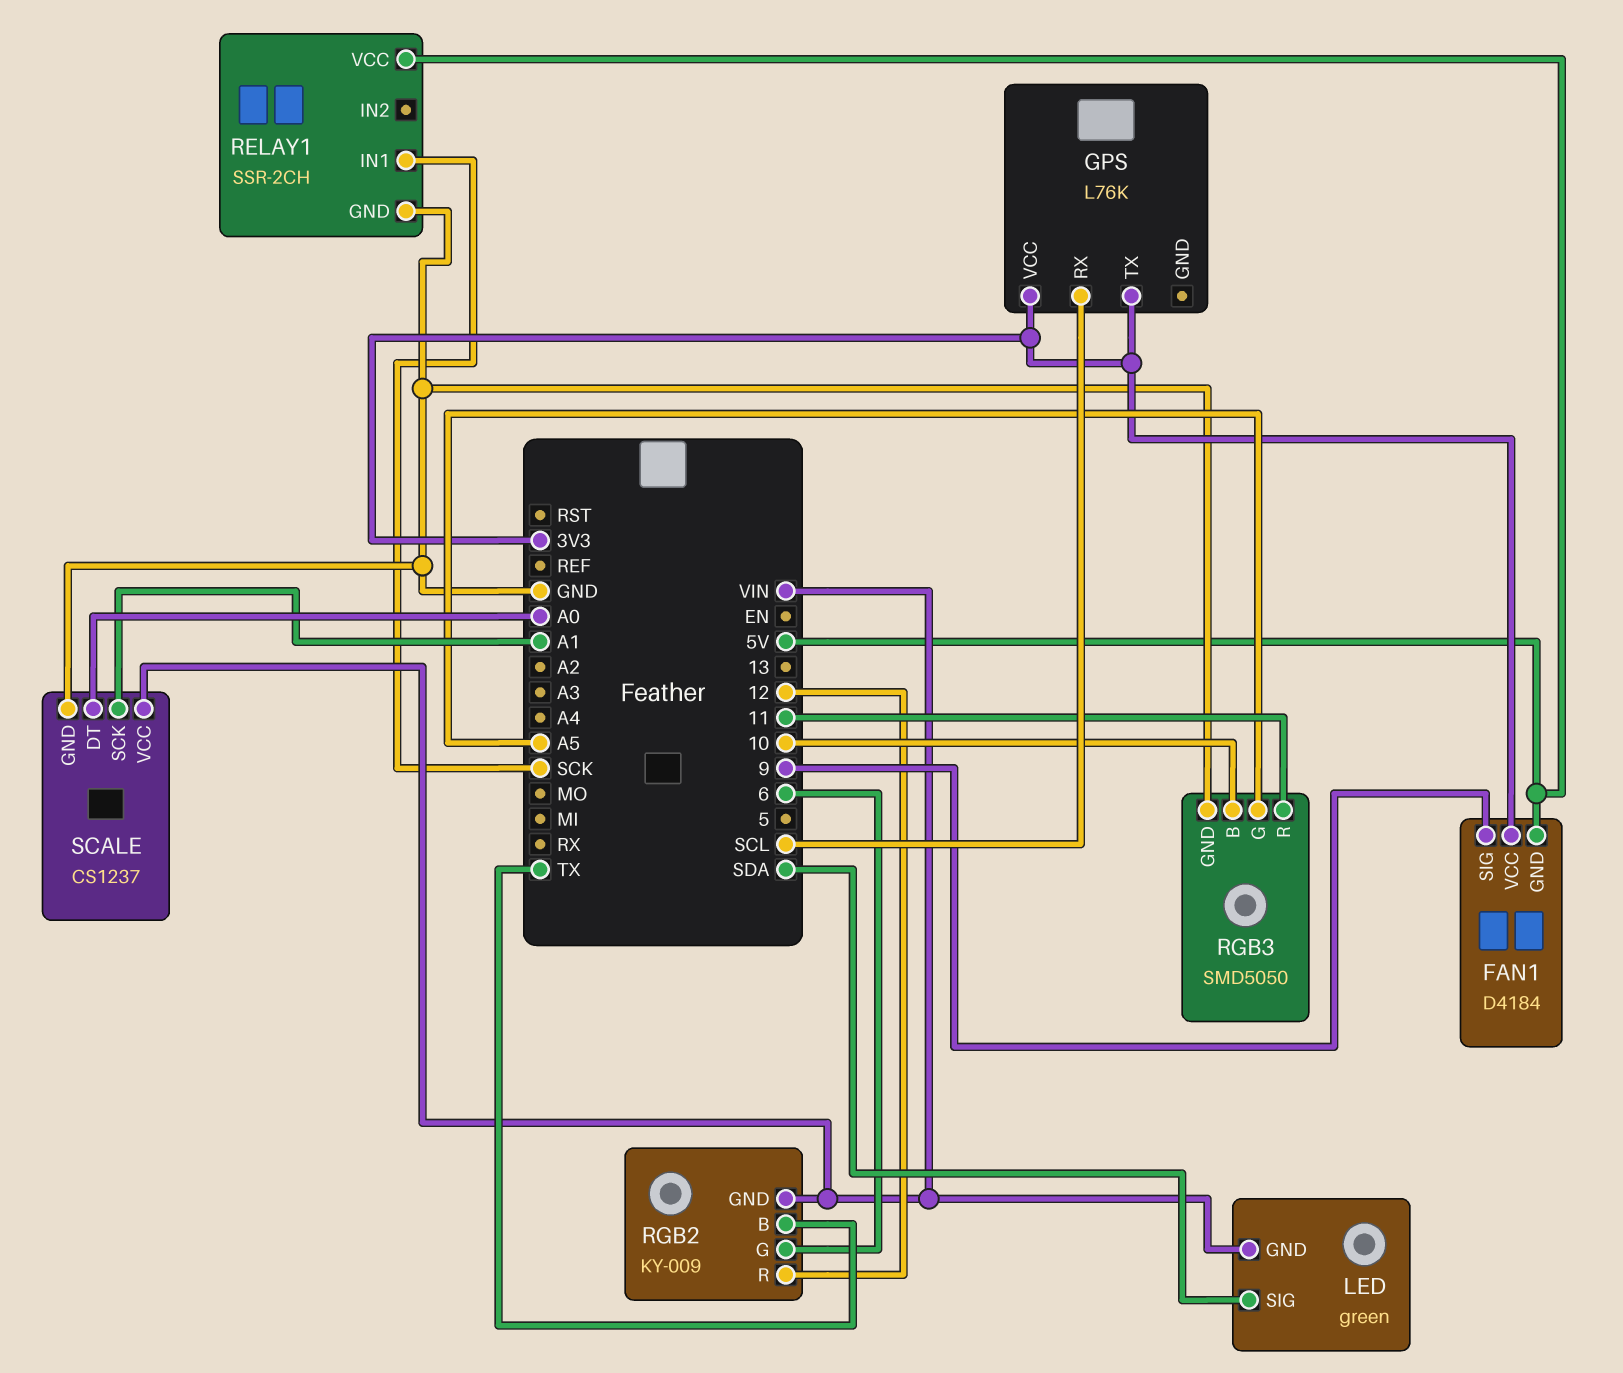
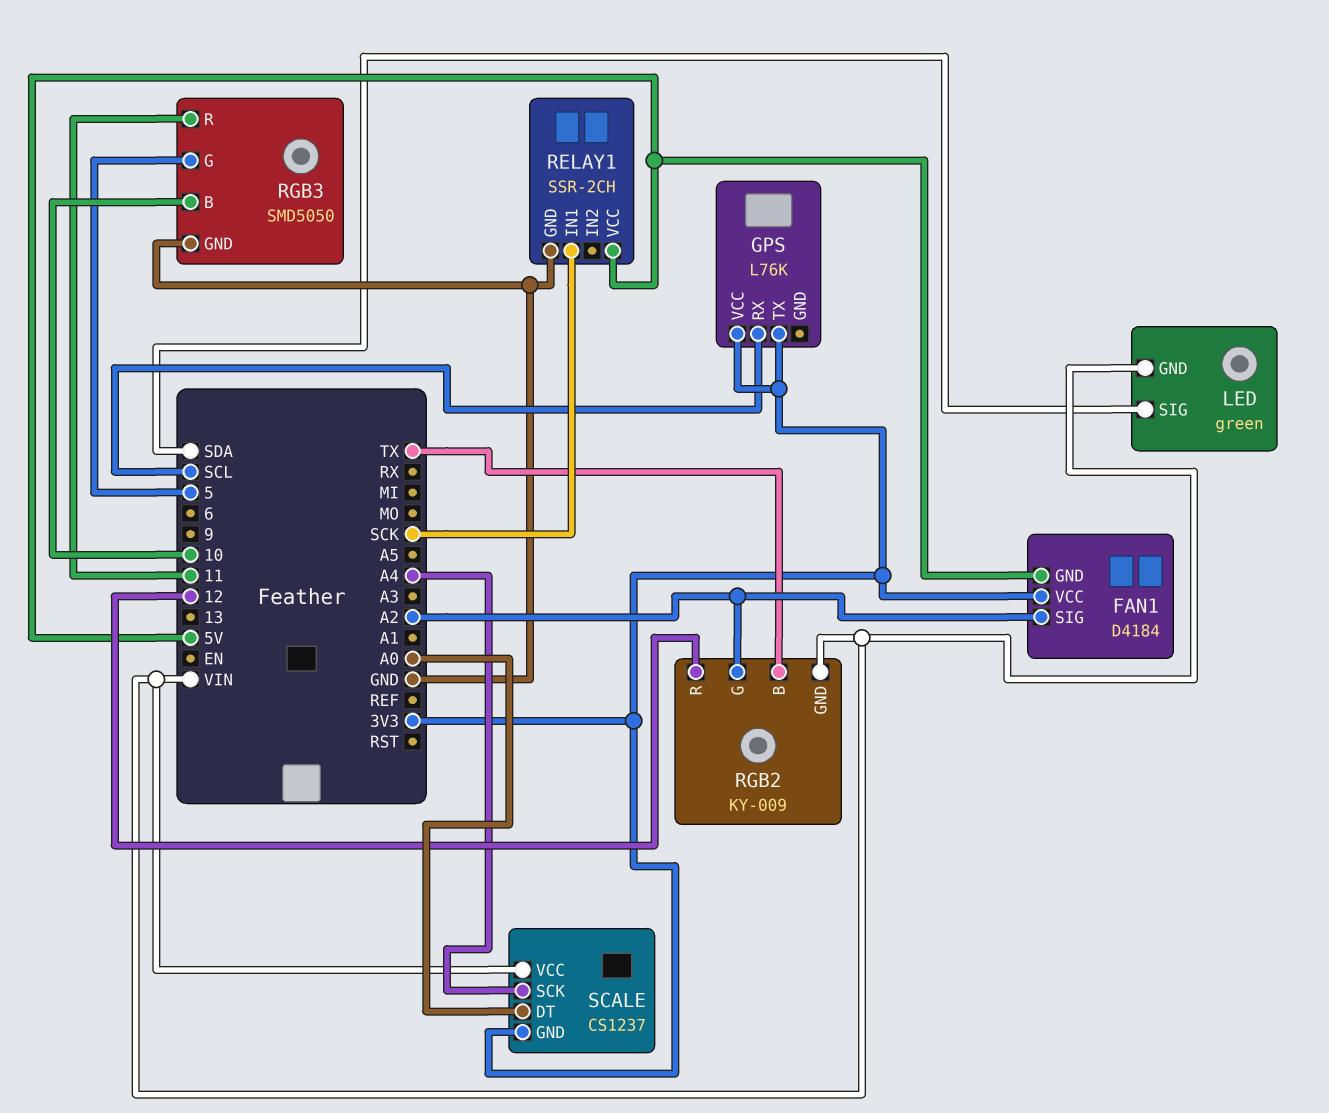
FAN1 pin SIG: 9 -> A2
RGB2 pin G: 6 -> A2
RGB3 pin G: A5 -> 5
SCALE pin GND: GND -> 3V3
SCALE pin SCK: A1 -> A4

